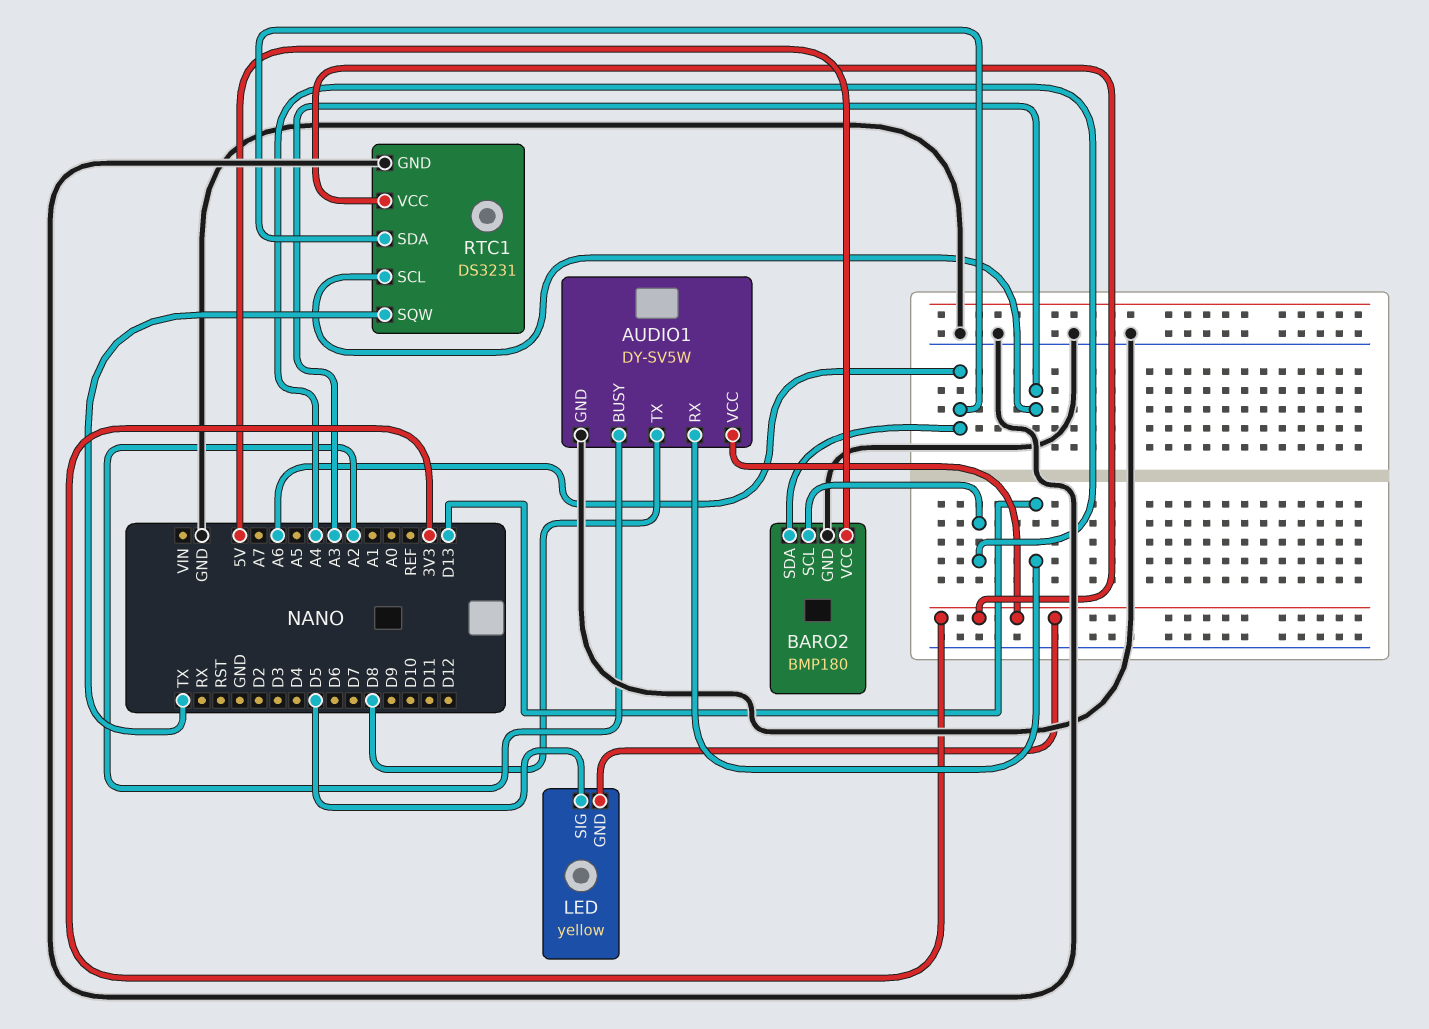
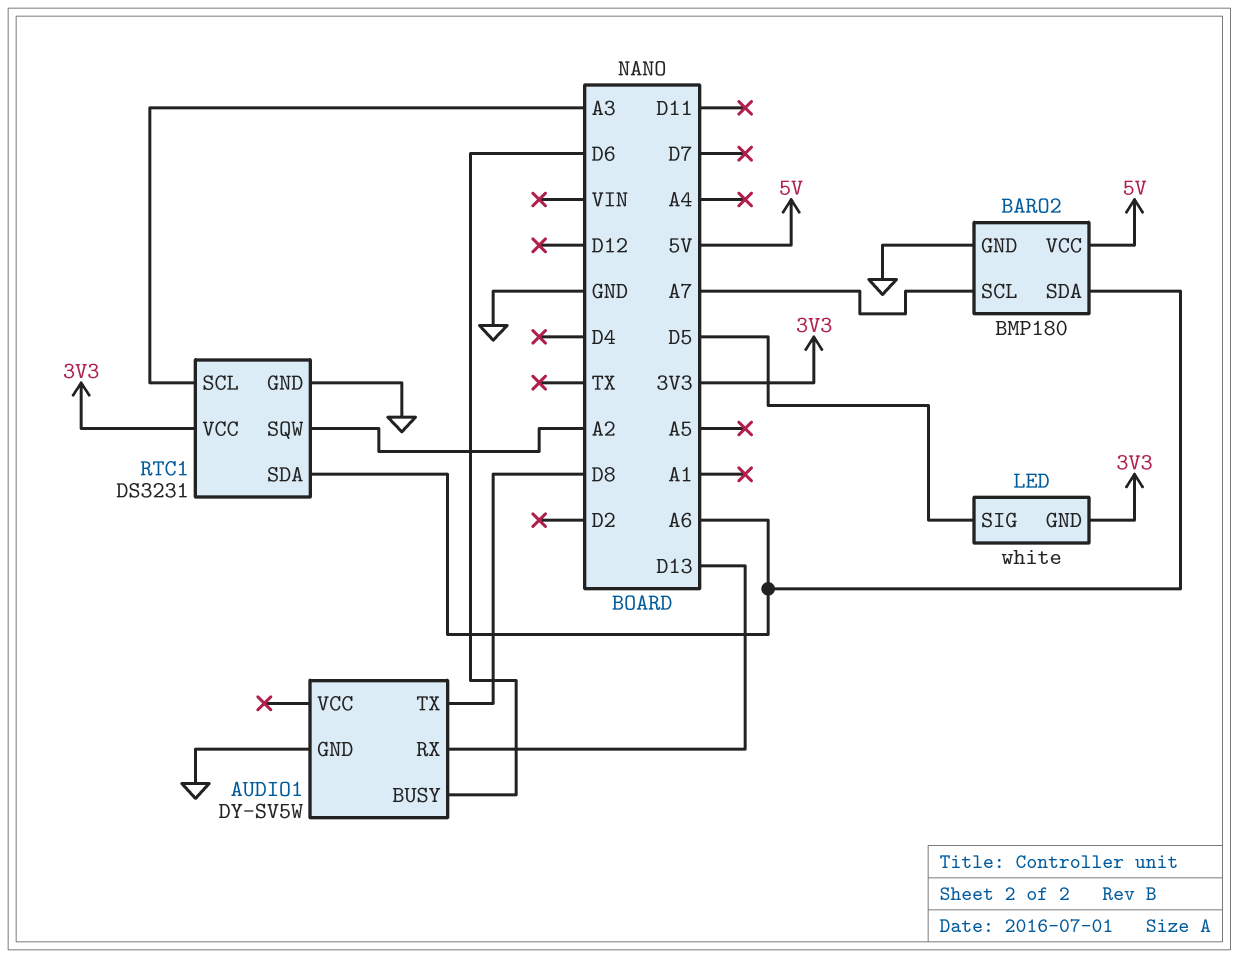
AUDIO1 pin BUSY: A2 -> D6
AUDIO1 pin VCC: 3V3 -> none
BARO2 pin SCL: A4 -> A7
LED: yellow -> white
RTC1 pin SQW: TX -> A2

